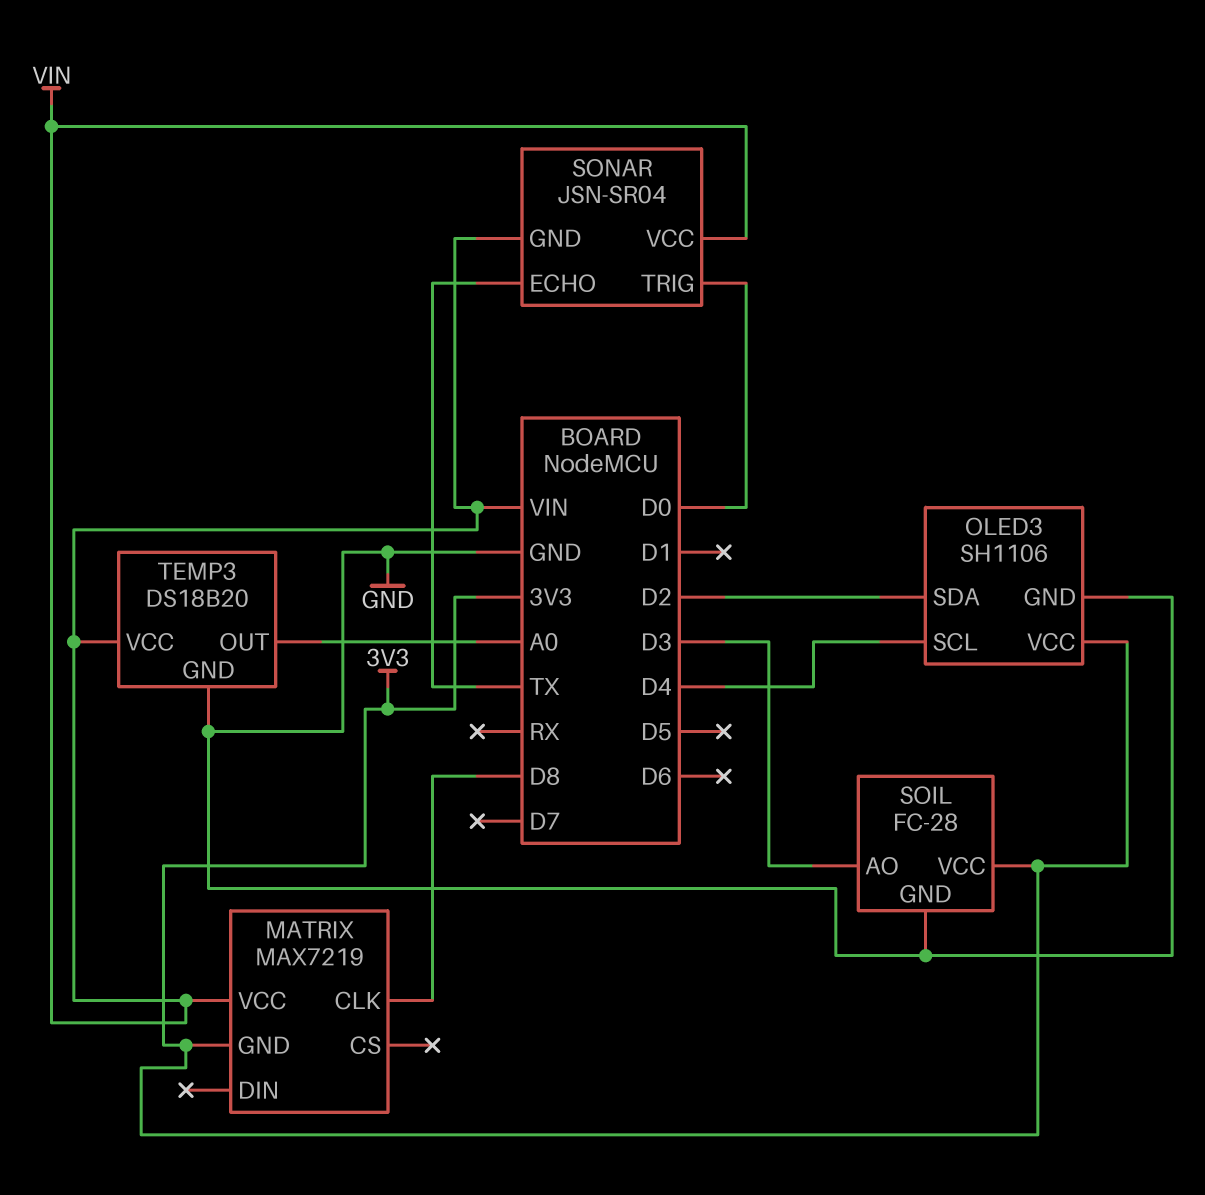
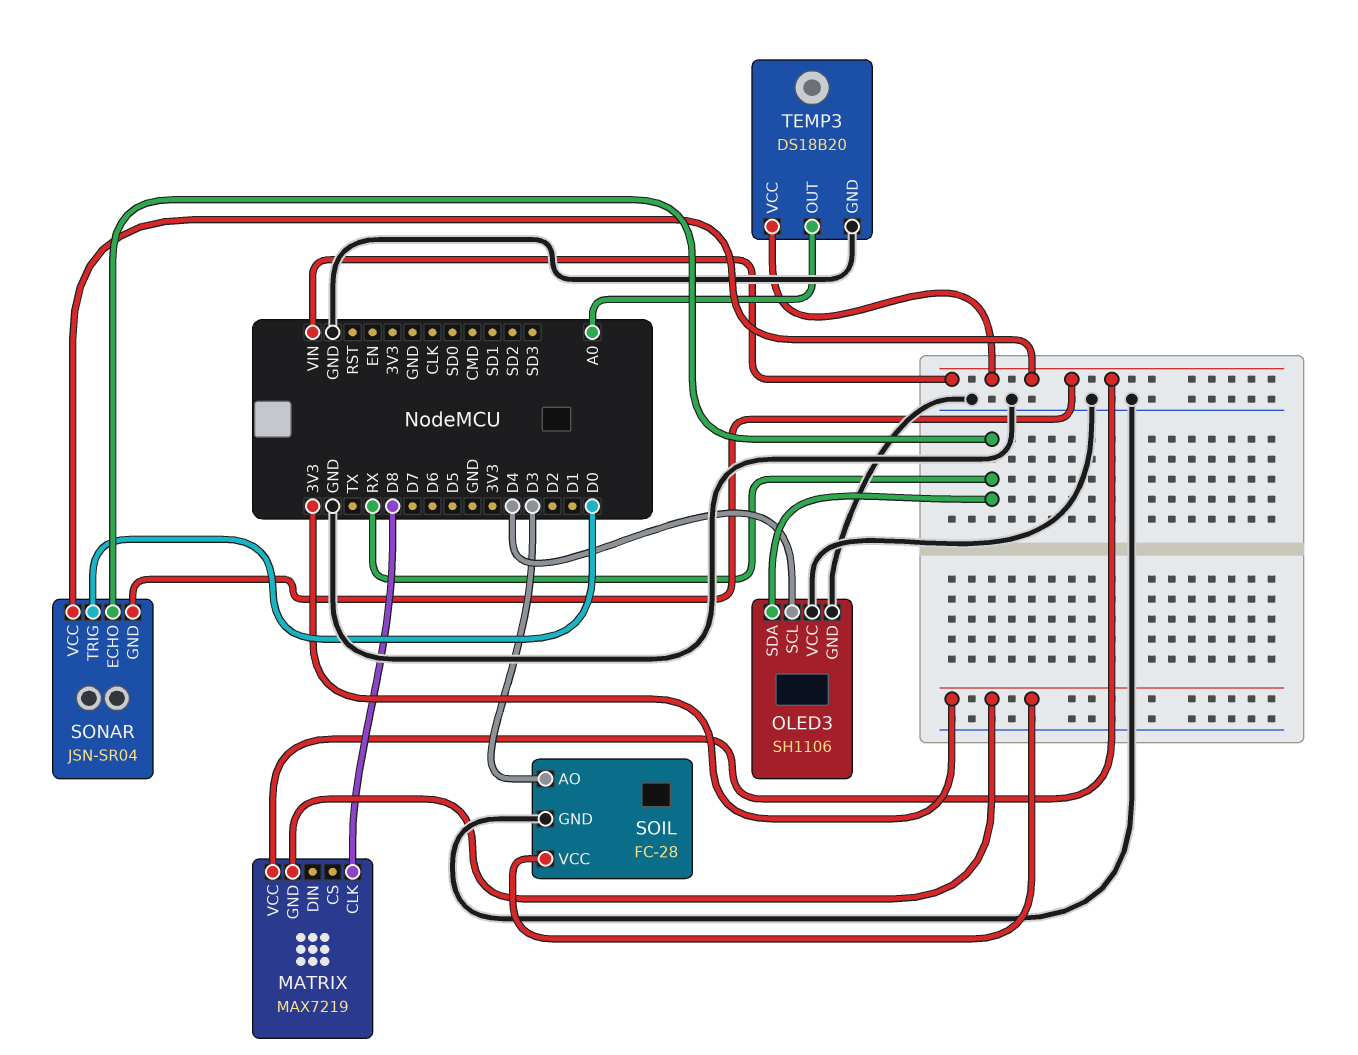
OLED3 pin SDA: D2 -> RX
OLED3 pin VCC: 3V3 -> GND
SONAR pin ECHO: TX -> RX

